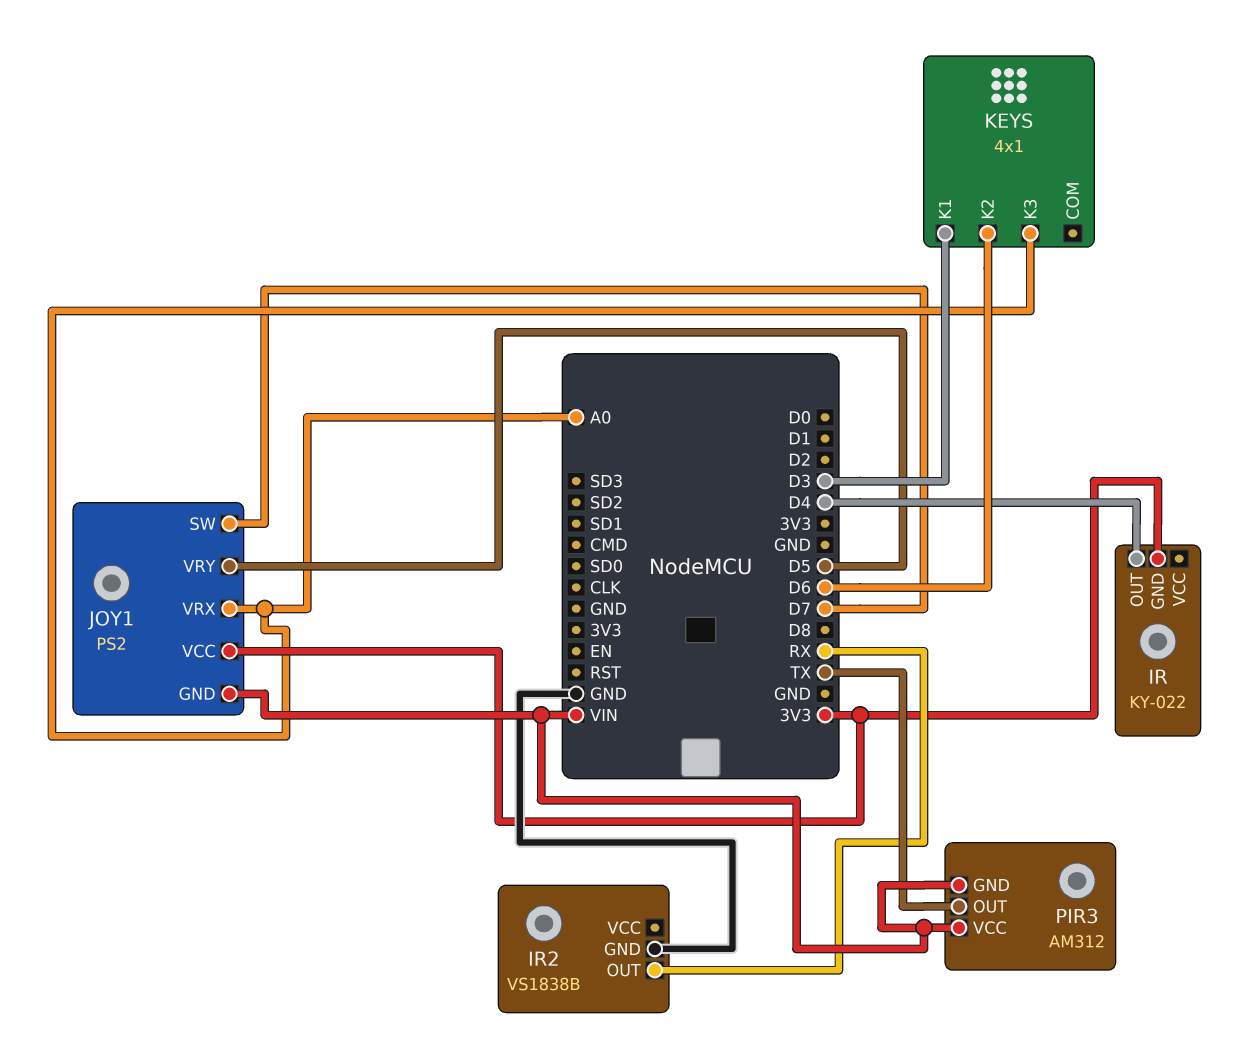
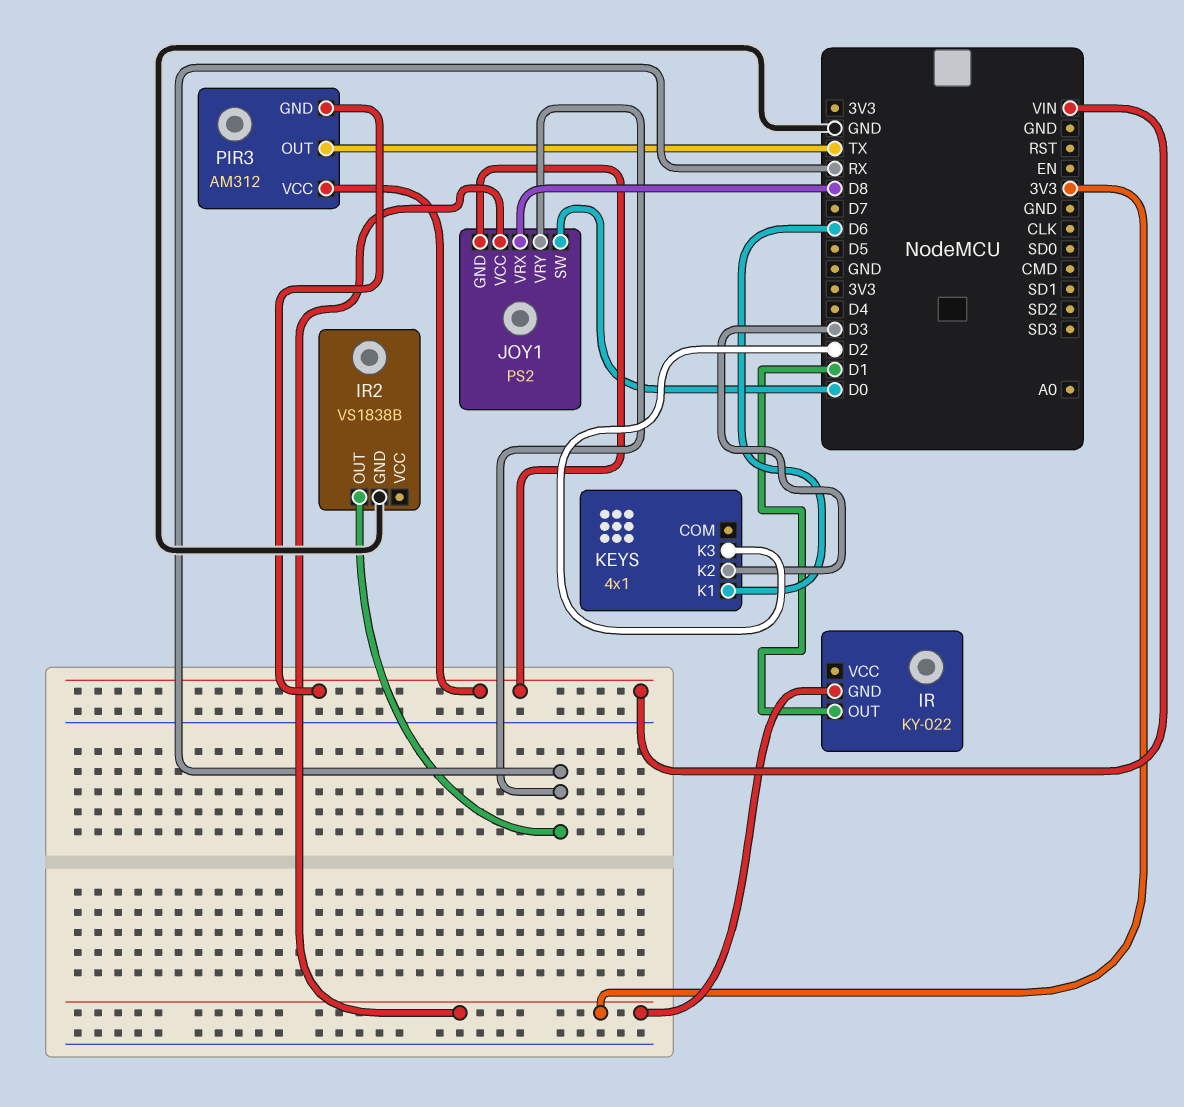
IR pin OUT: D4 -> D1
JOY1 pin SW: D7 -> D0
JOY1 pin VRX: A0 -> D8
JOY1 pin VRY: D5 -> RX
KEYS pin K1: D3 -> D6
KEYS pin K2: D6 -> D3
KEYS pin K3: A0 -> D2

